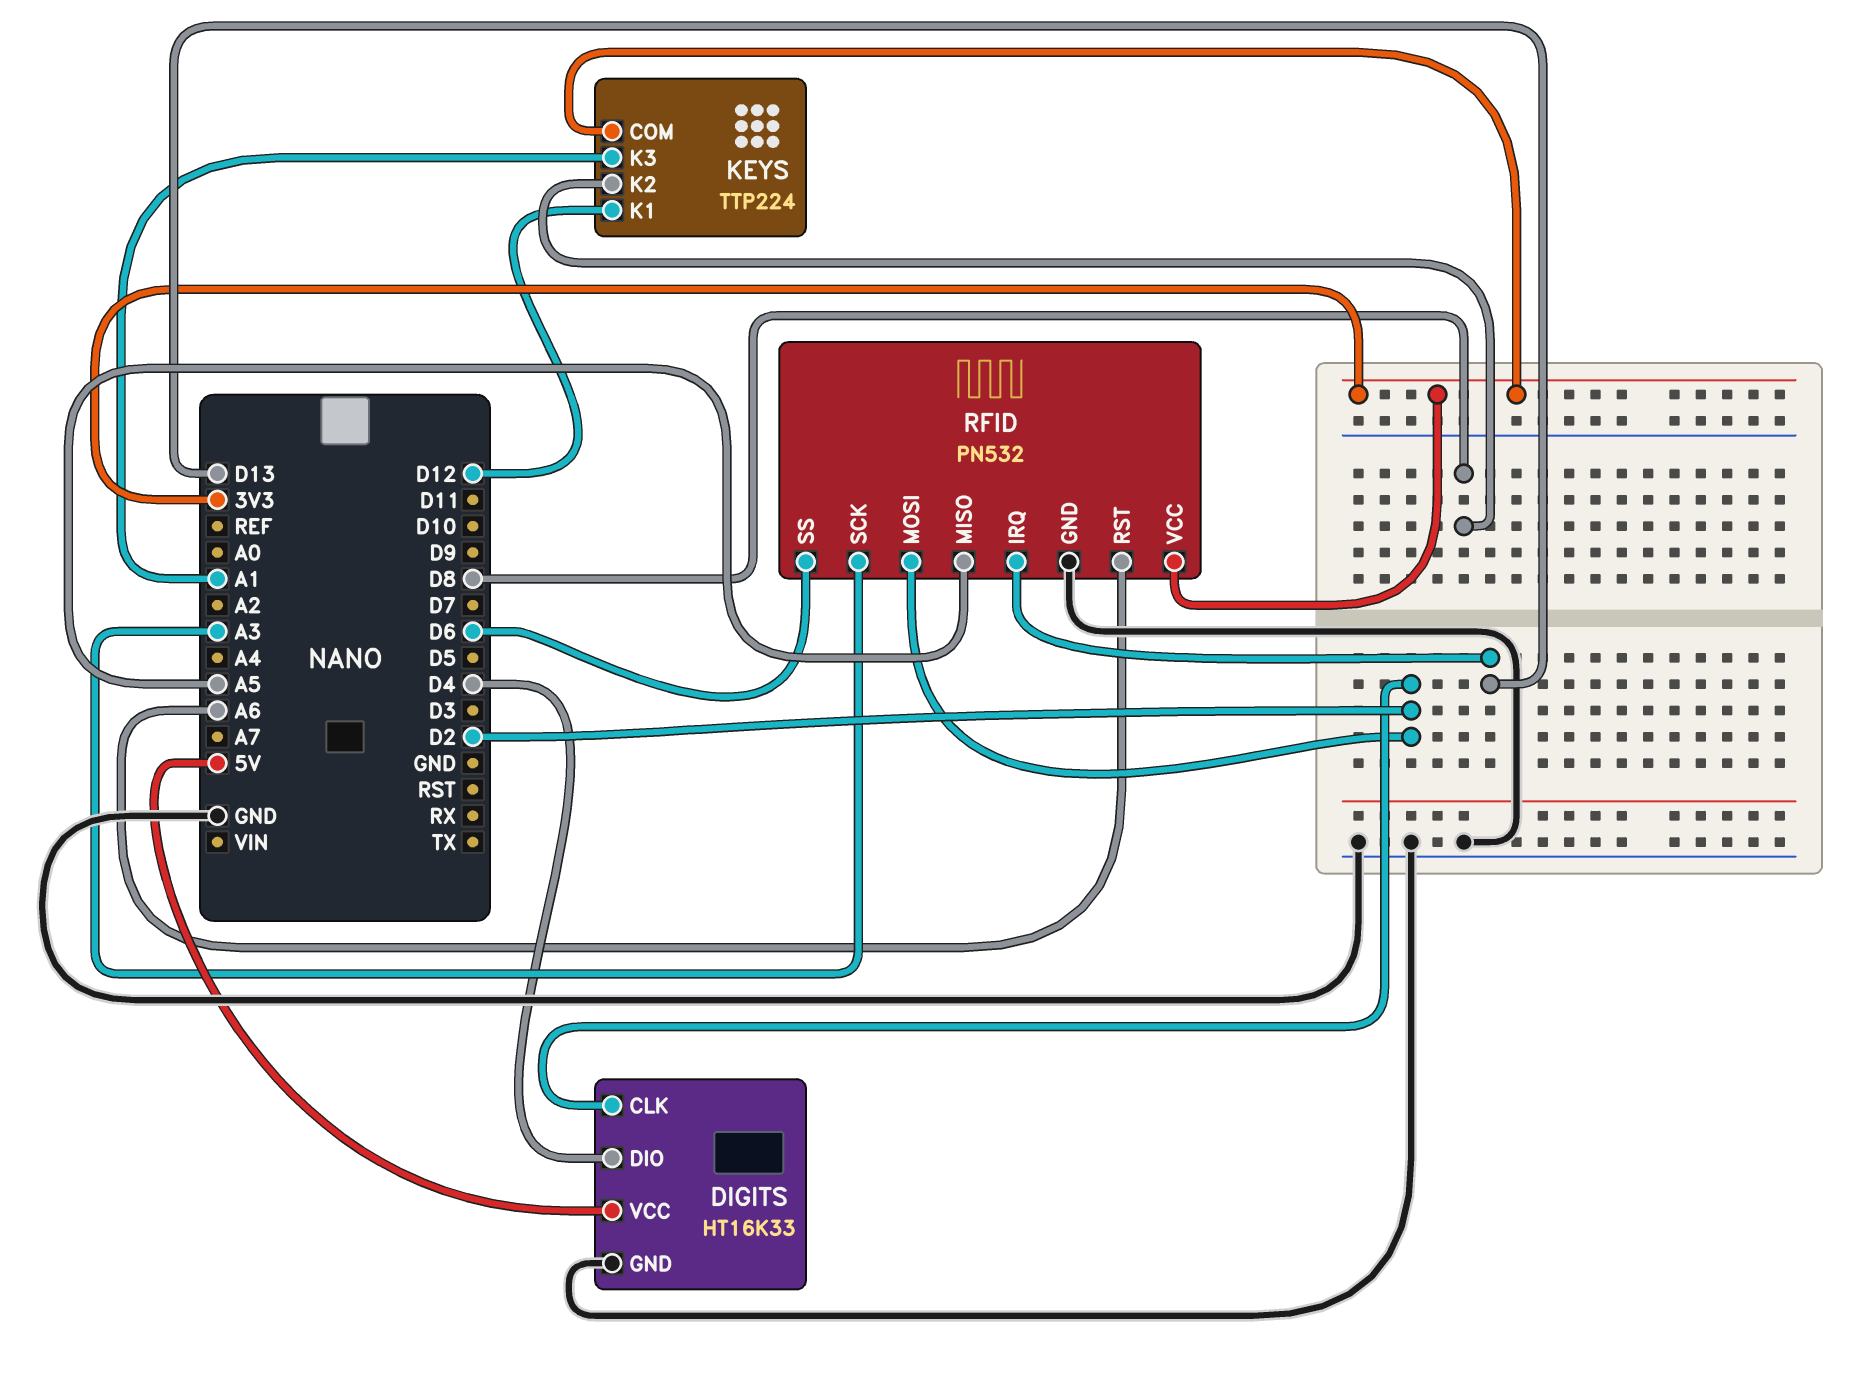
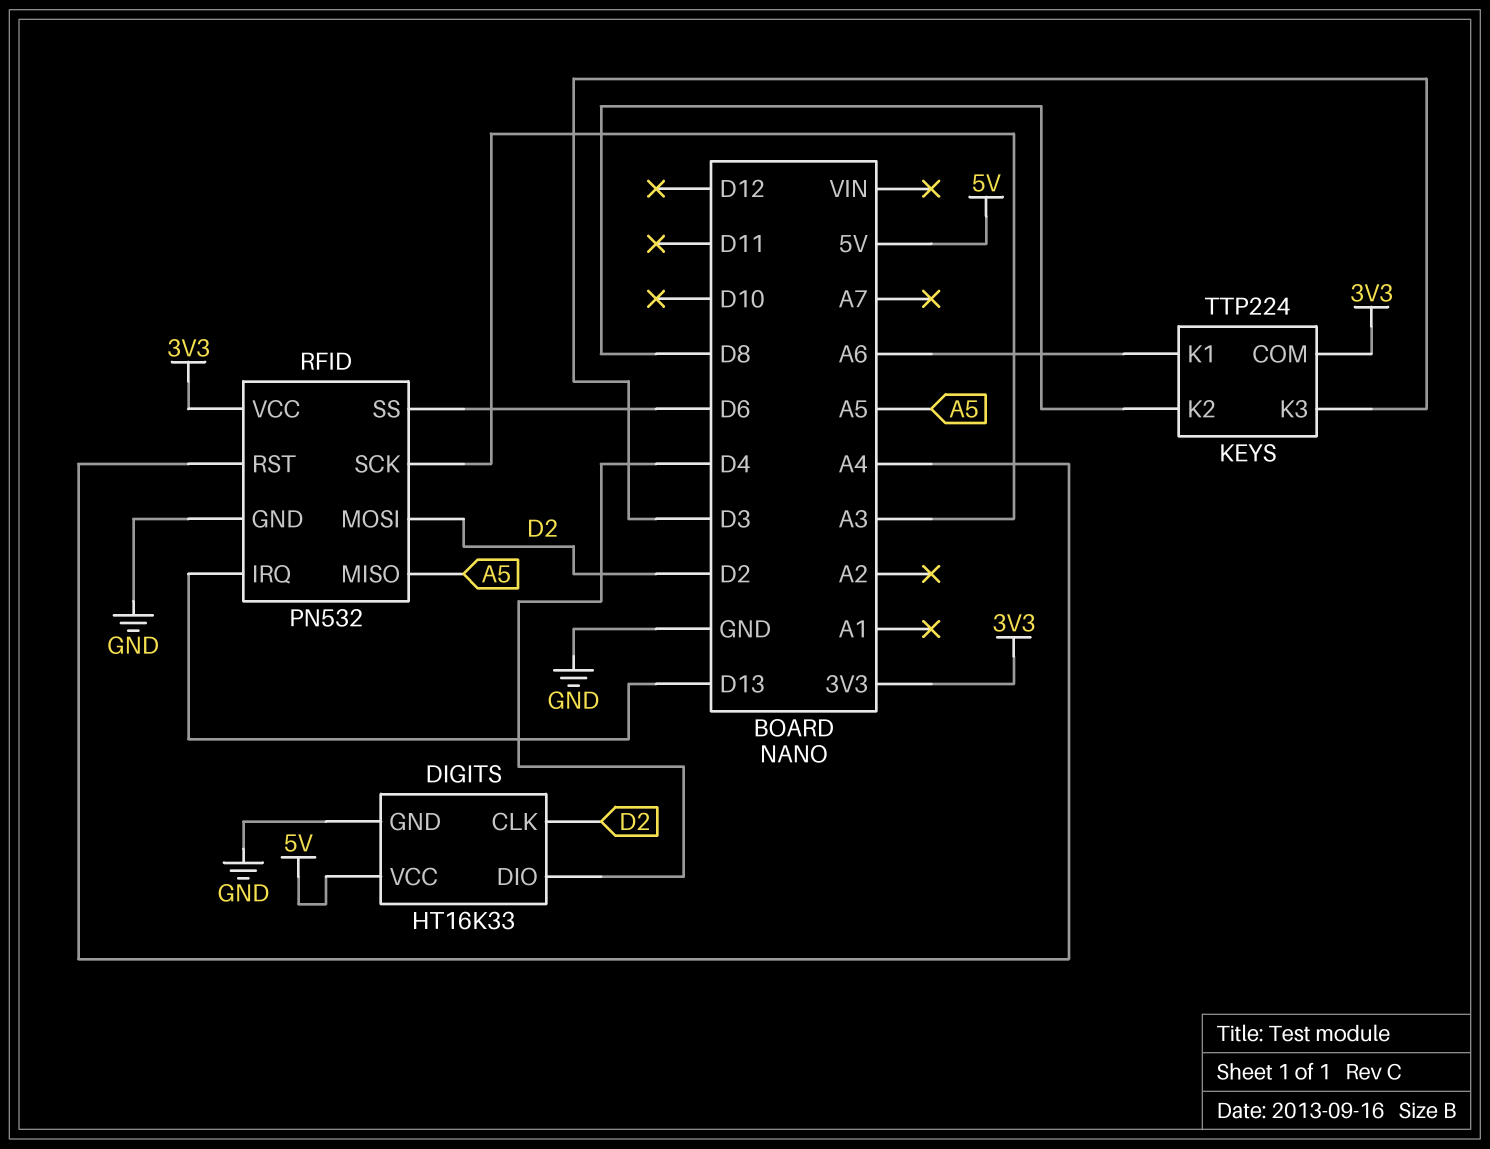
KEYS pin K1: D12 -> A6
KEYS pin K3: A1 -> D3
RFID pin RST: A6 -> A4

